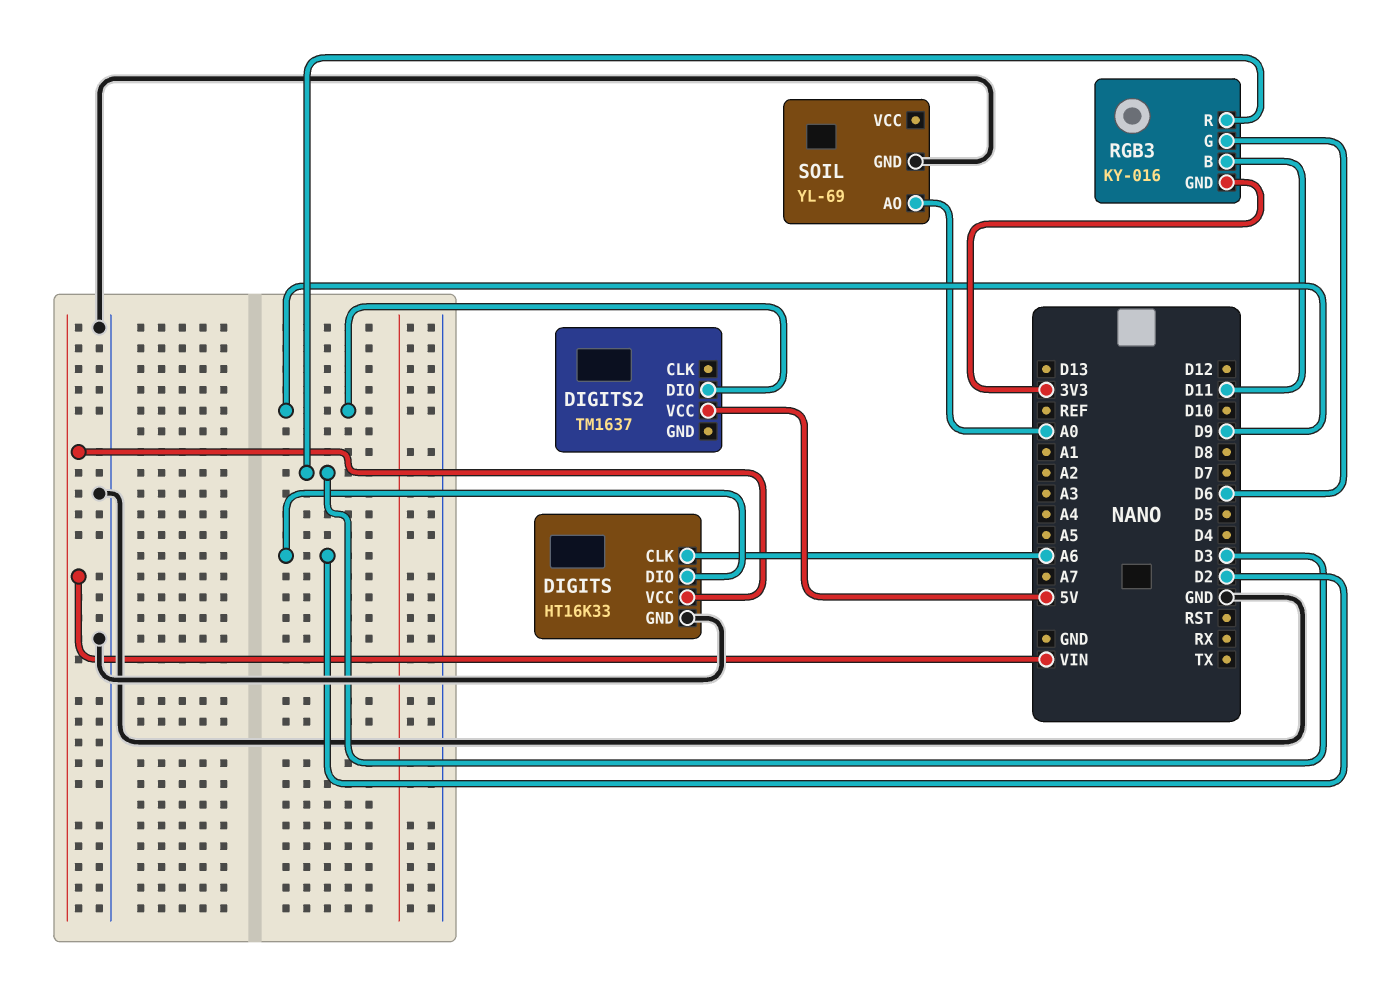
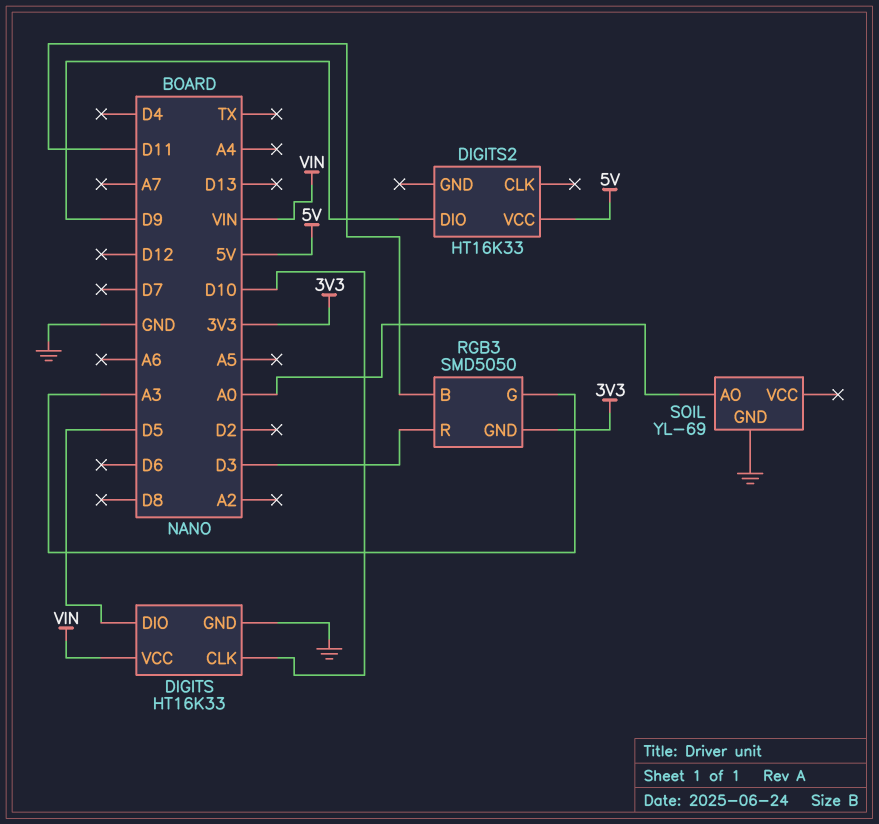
DIGITS pin CLK: A6 -> D10
DIGITS pin DIO: D2 -> D5
DIGITS2: TM1637 -> HT16K33
RGB3: KY-016 -> SMD5050
RGB3 pin G: D6 -> A3

